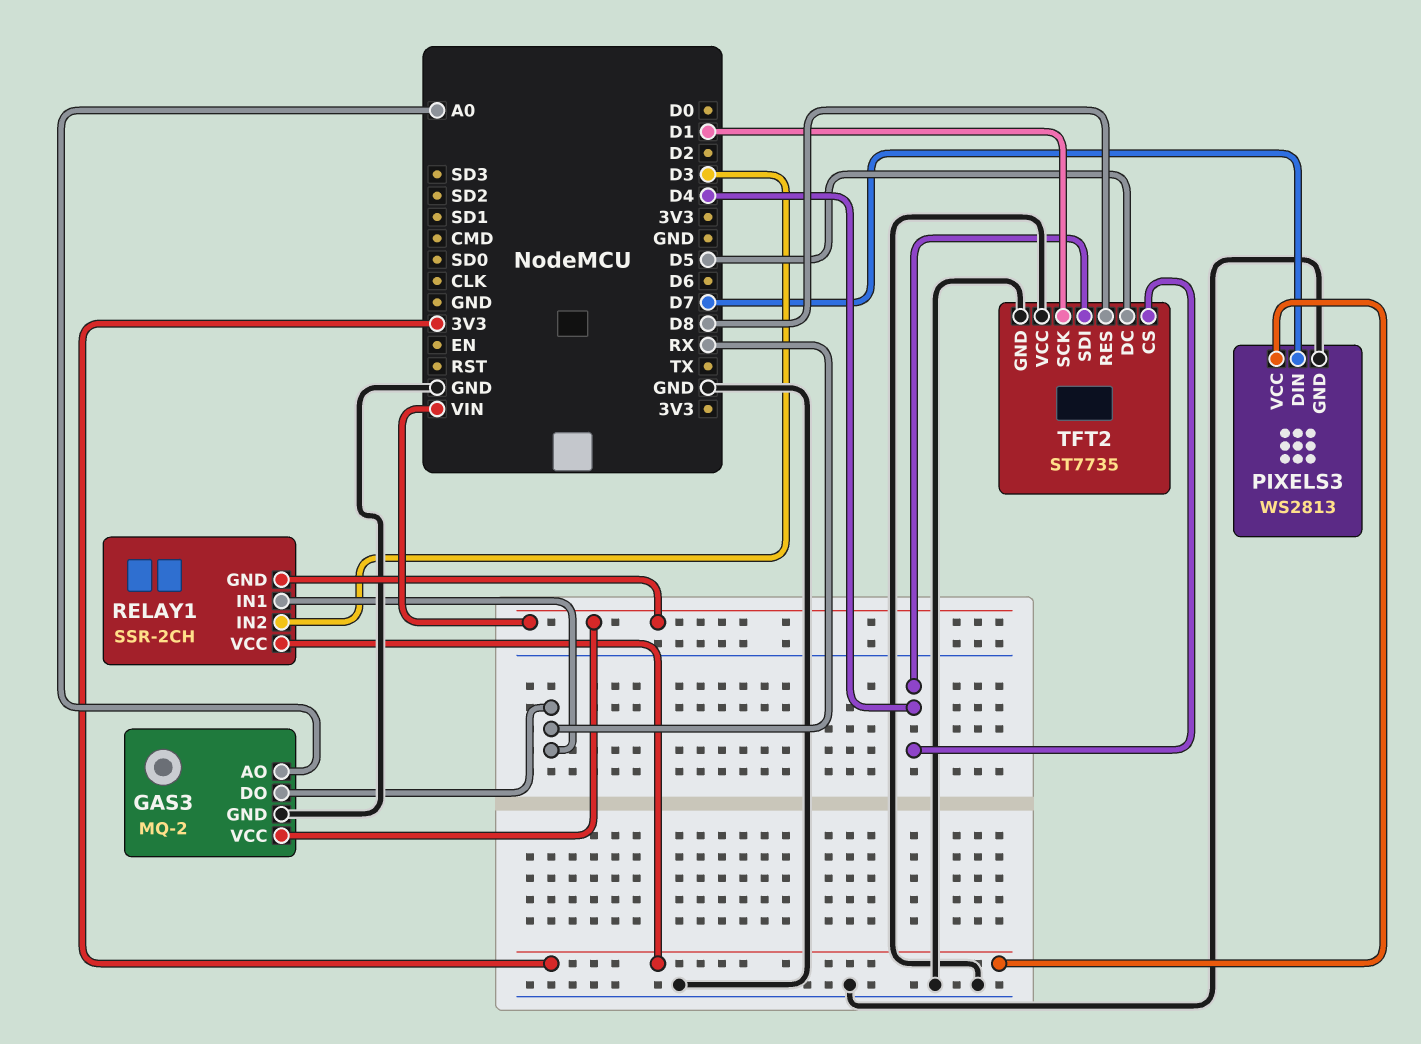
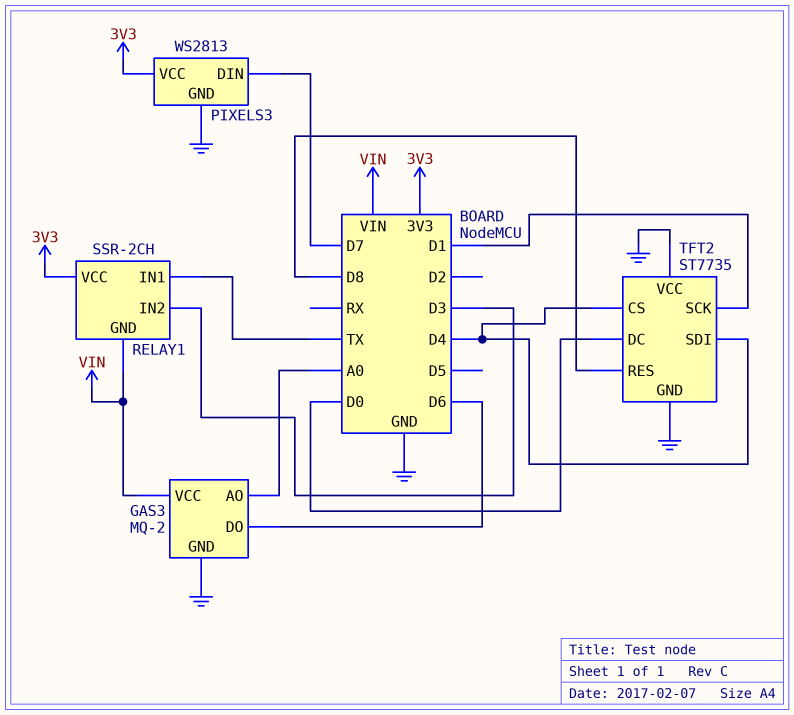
GAS3 pin DO: RX -> D6
RELAY1 pin IN1: RX -> TX
TFT2 pin DC: D5 -> D0

